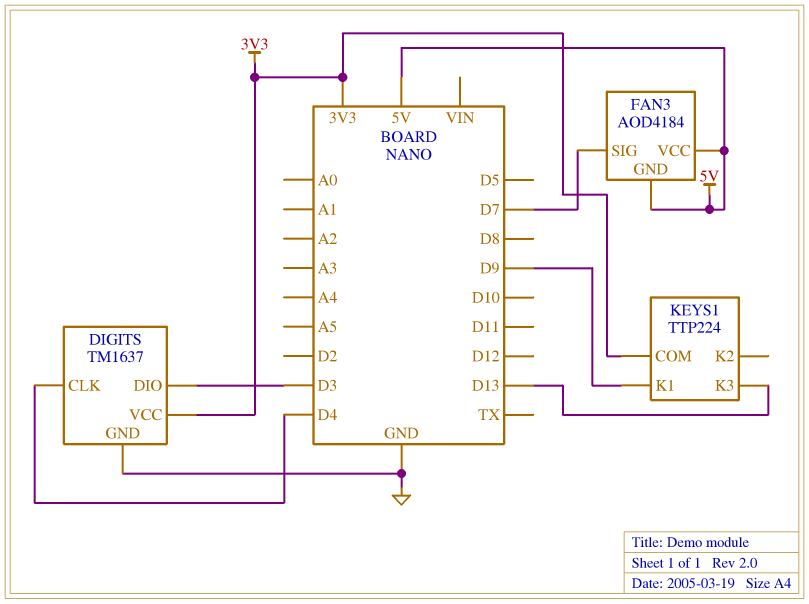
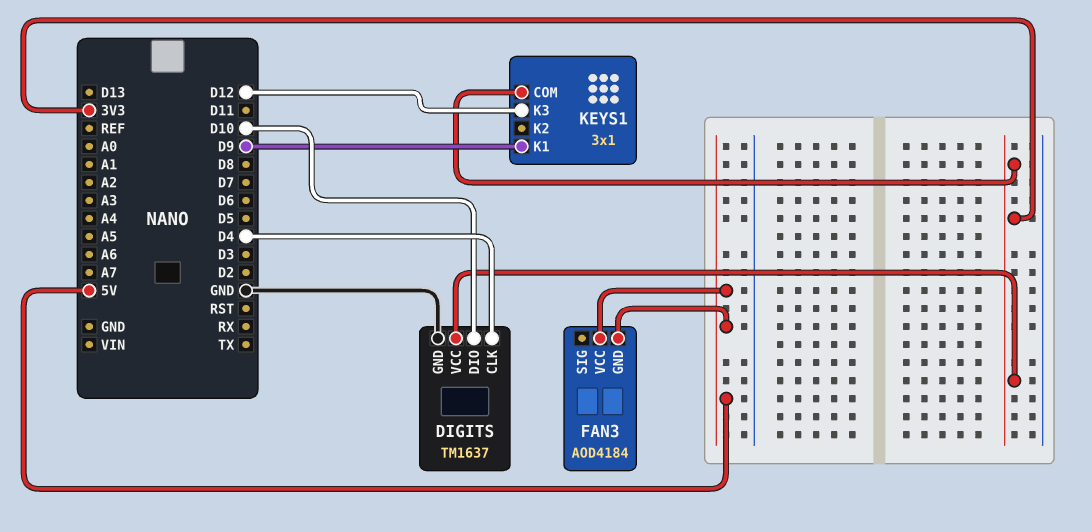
DIGITS pin DIO: D3 -> D10
FAN3 pin SIG: D7 -> none
KEYS1: TTP224 -> 3x1
KEYS1 pin K3: D13 -> D12

